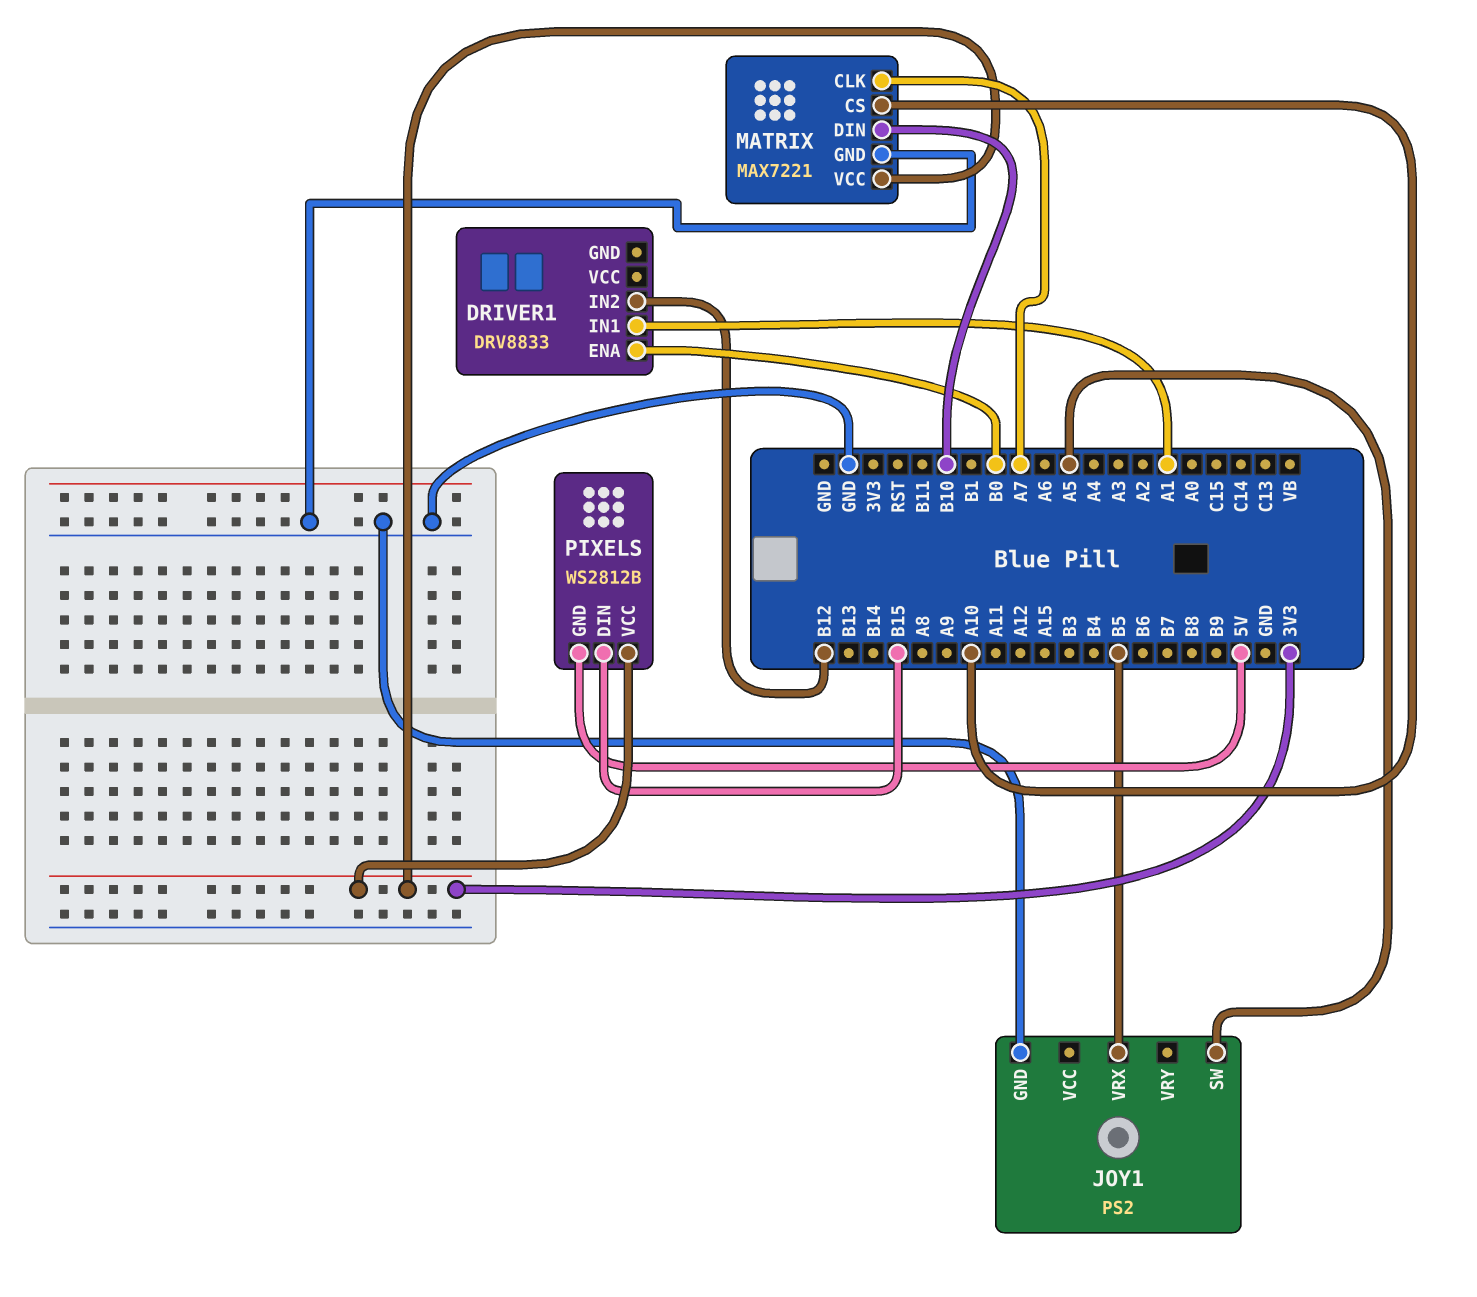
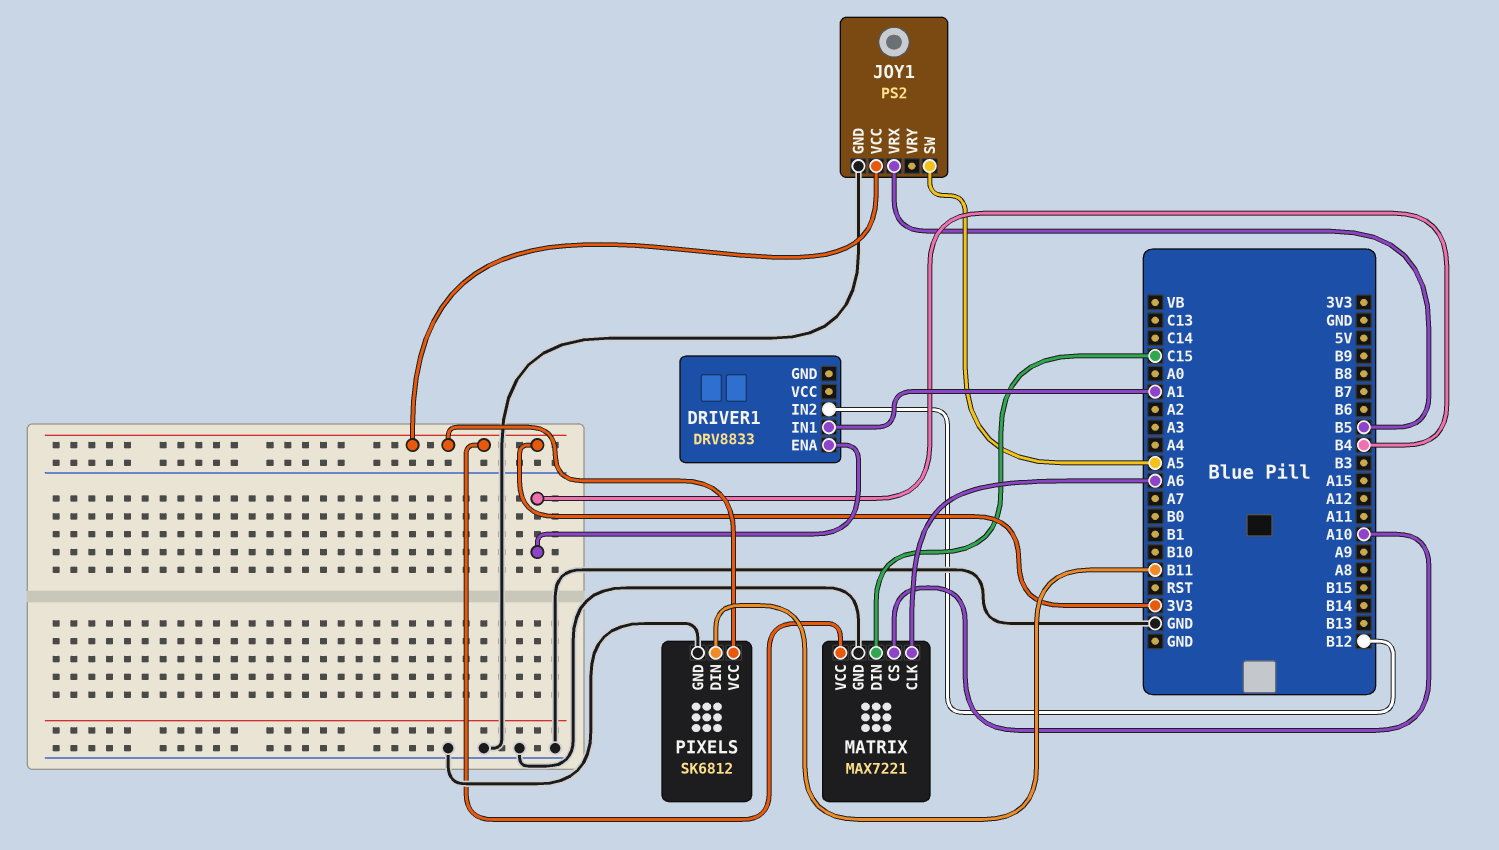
DRIVER1 pin ENA: B0 -> B4
JOY1 pin VCC: none -> 3V3
MATRIX pin CLK: A7 -> A6
MATRIX pin DIN: B10 -> C15
PIXELS: WS2812B -> SK6812
PIXELS pin DIN: B15 -> B11
PIXELS pin GND: 5V -> GND

